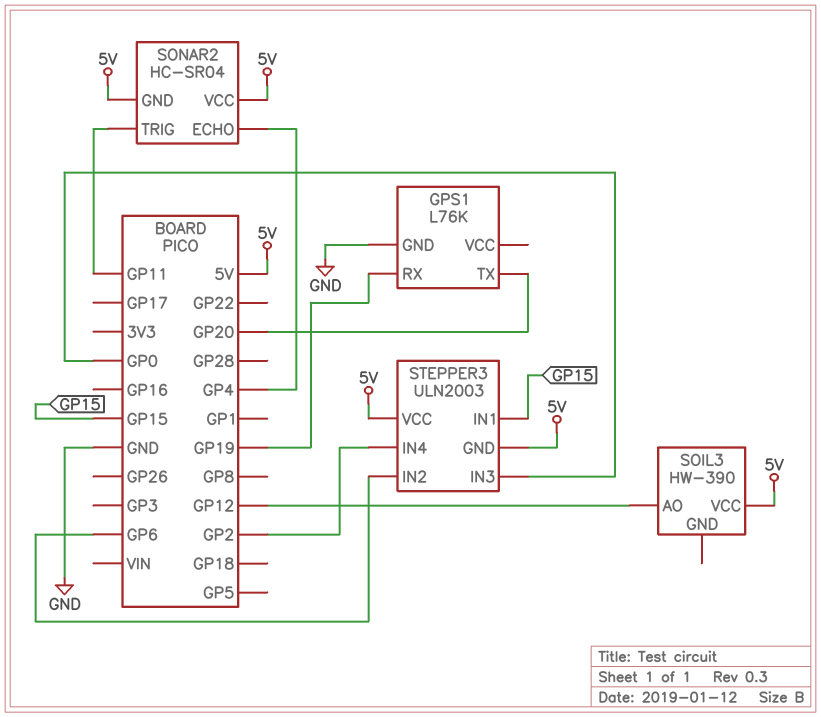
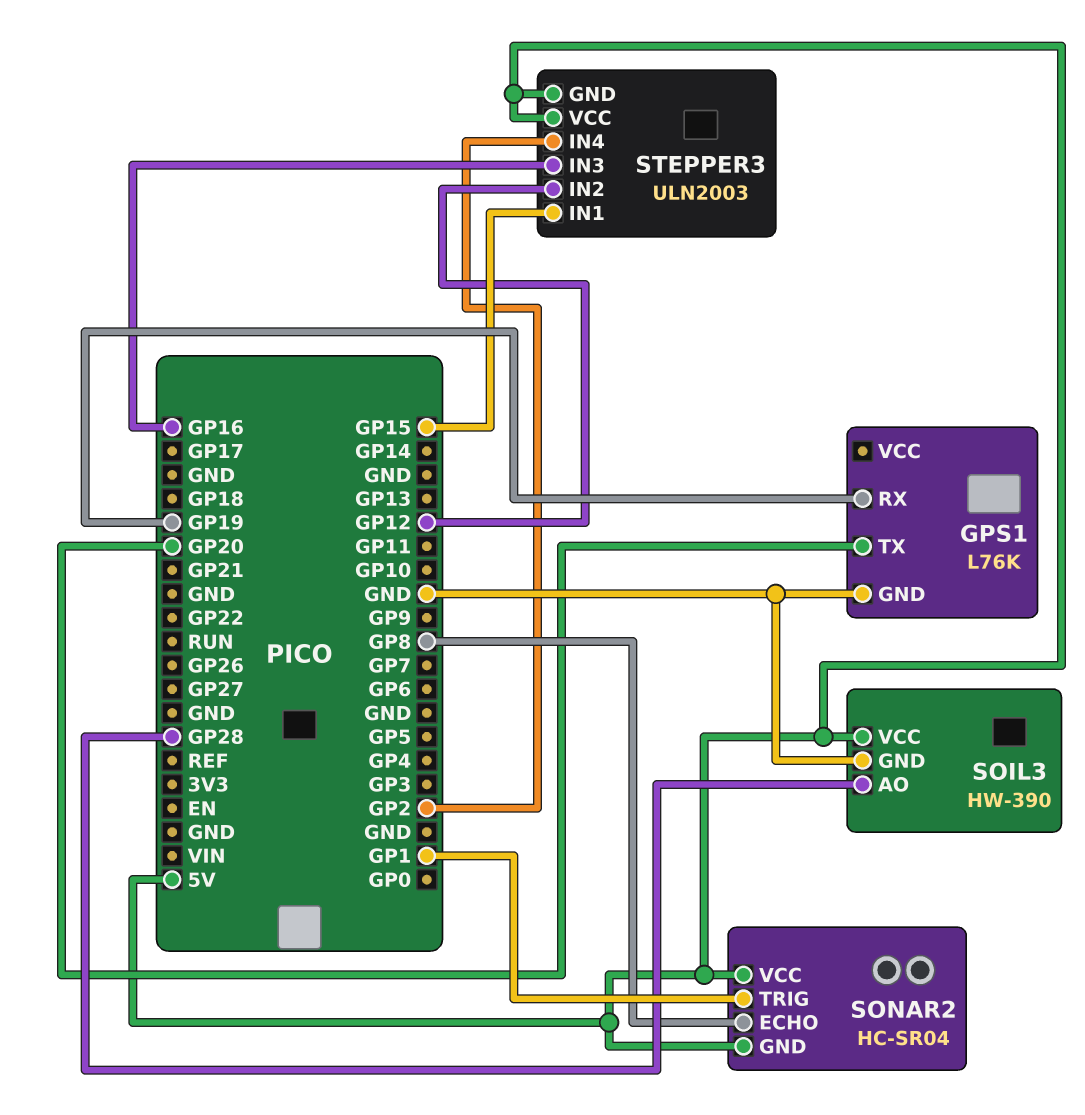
SOIL3 pin AO: GP12 -> GP28
SOIL3 pin GND: none -> GND
SONAR2 pin ECHO: GP4 -> GP8
SONAR2 pin TRIG: GP11 -> GP1
STEPPER3 pin IN2: GP6 -> GP12
STEPPER3 pin IN3: GP0 -> GP16

